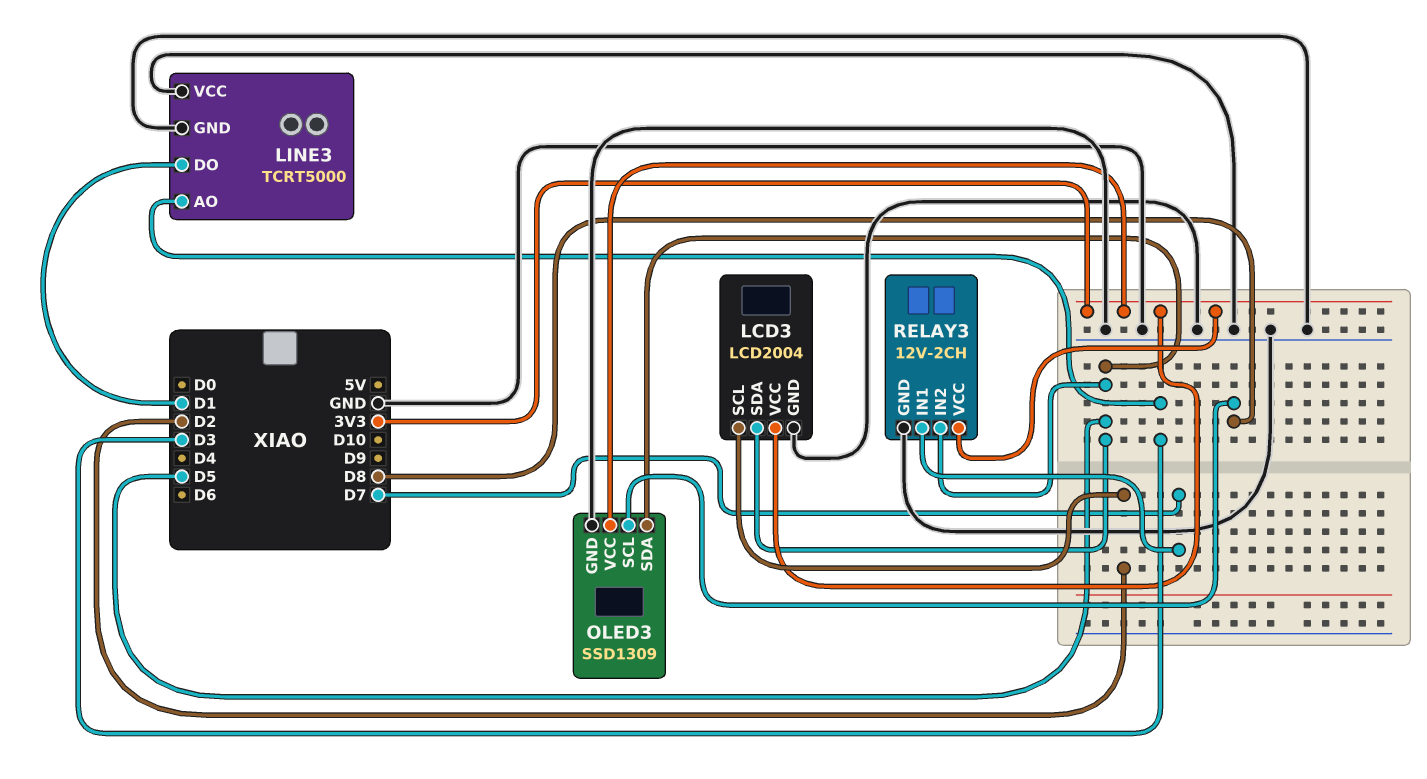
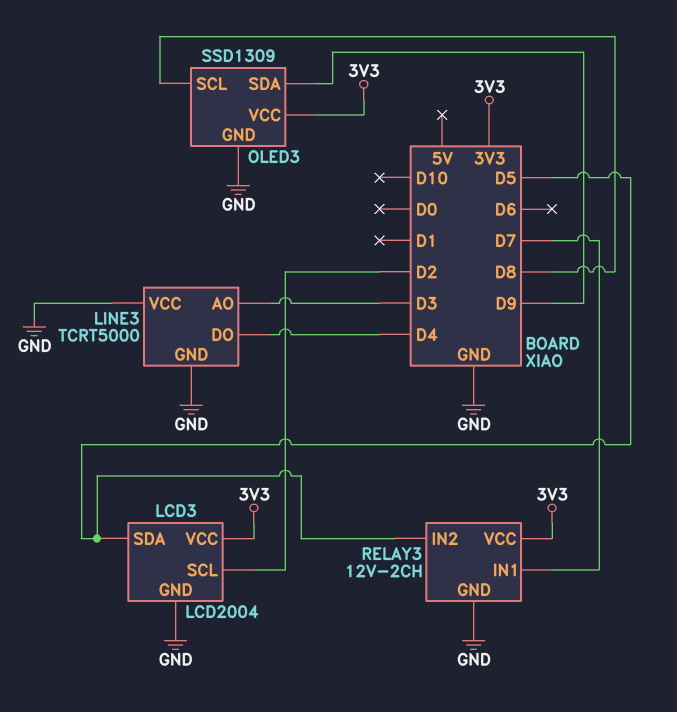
LINE3 pin DO: D1 -> D4
OLED3 pin SDA: D5 -> D9

